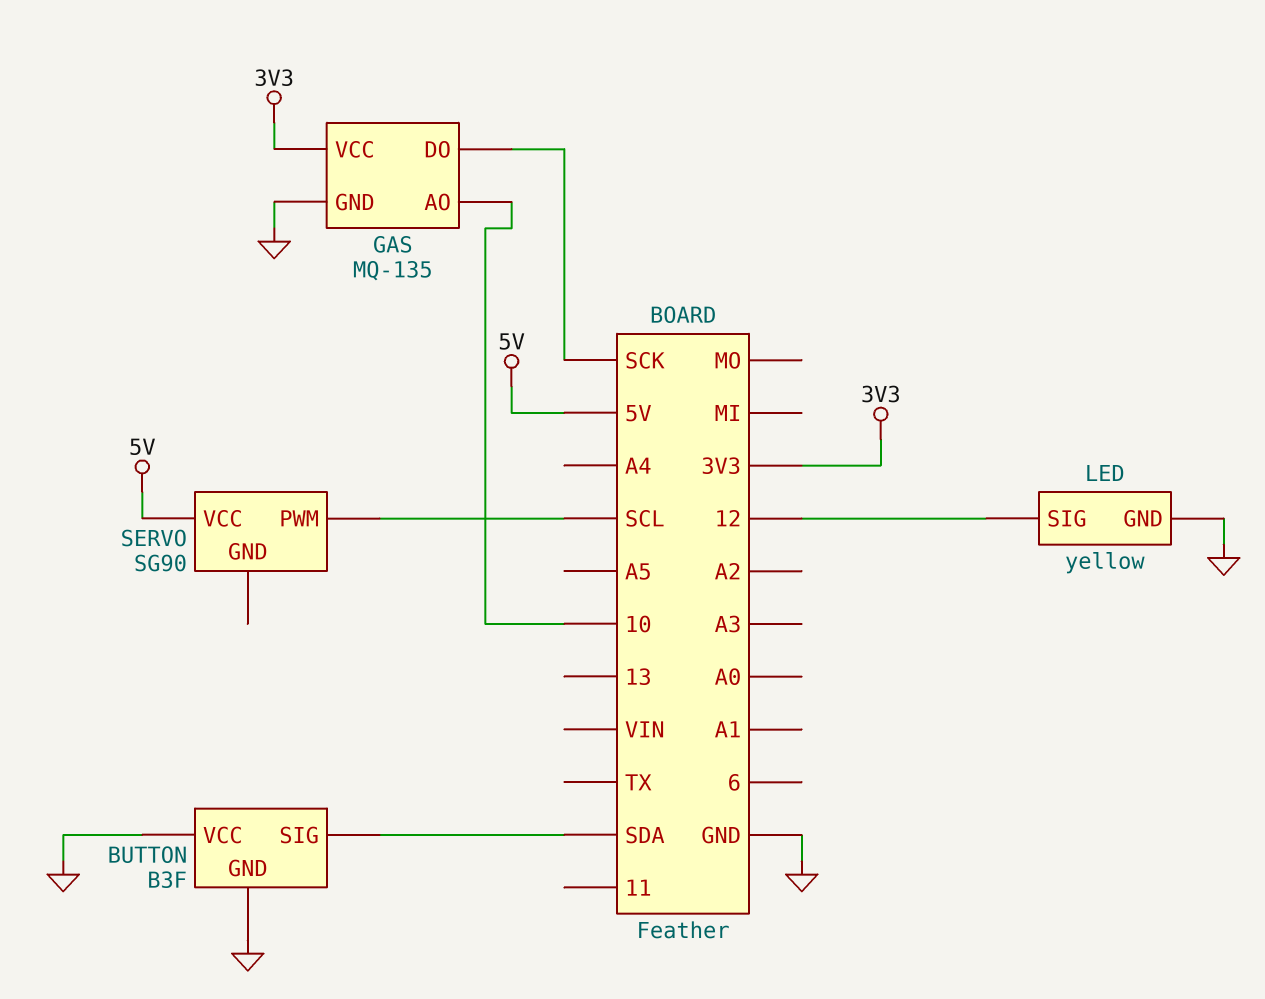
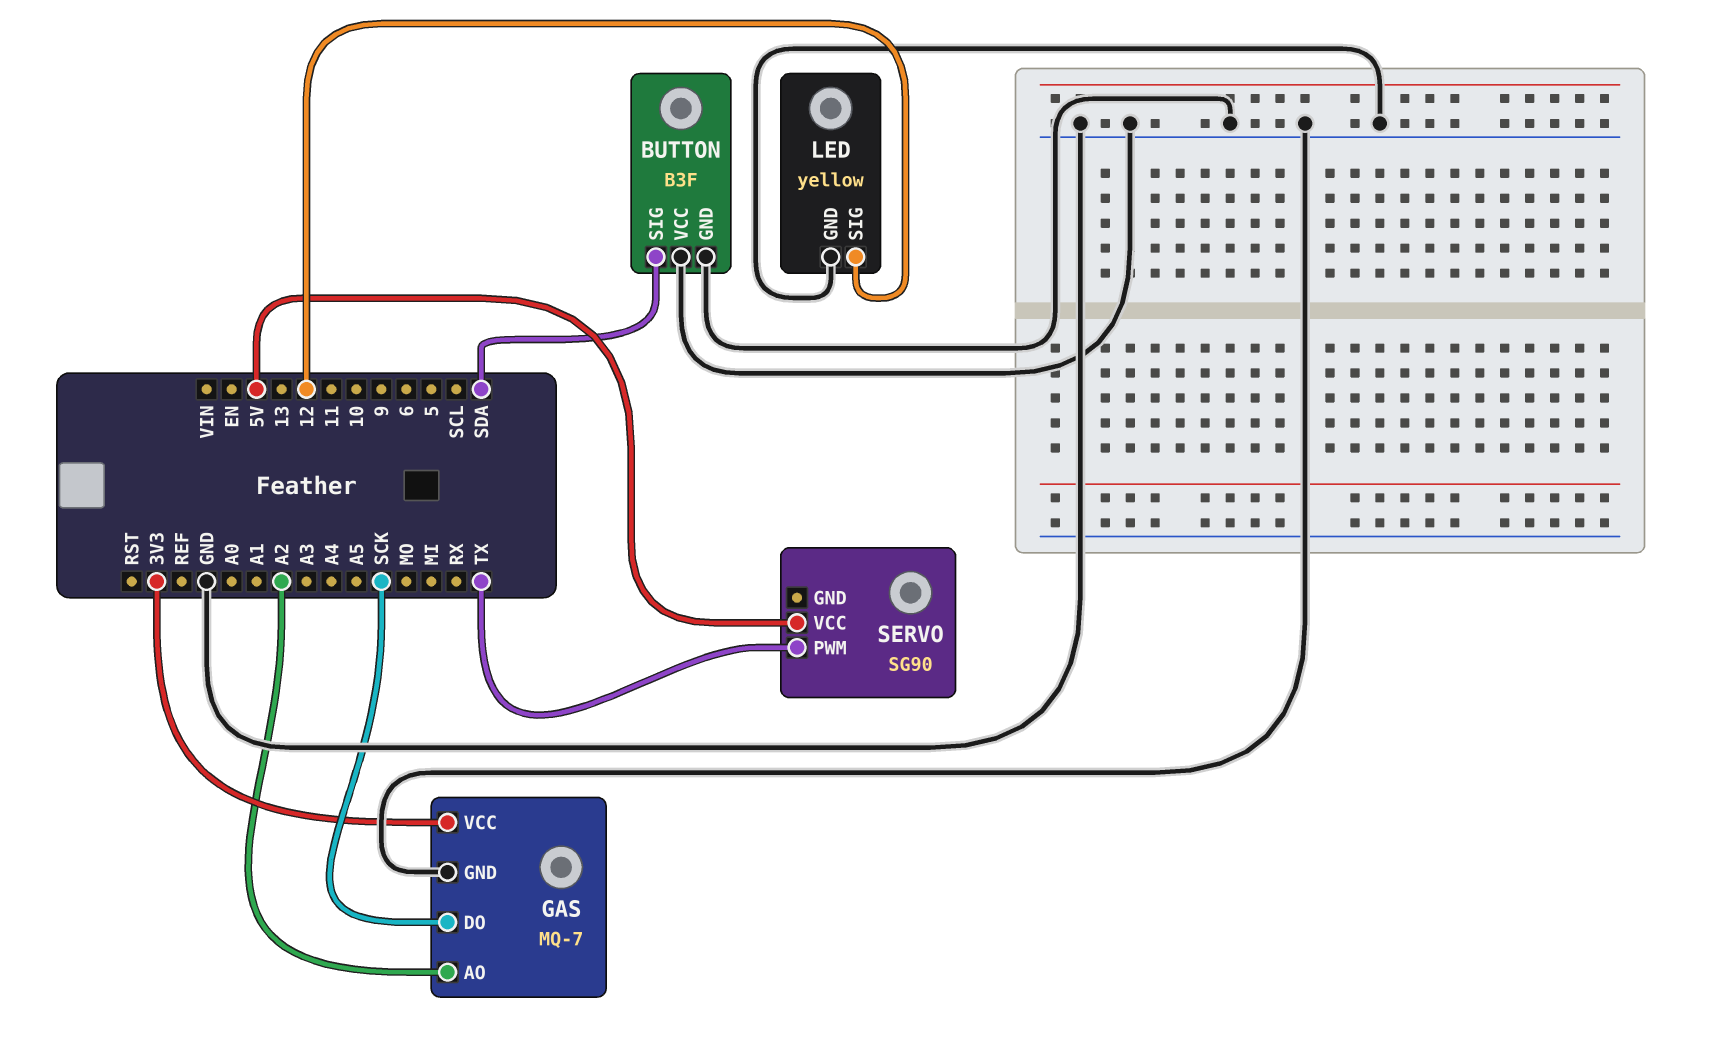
GAS: MQ-135 -> MQ-7
GAS pin AO: 10 -> A2
SERVO pin PWM: SCL -> TX

